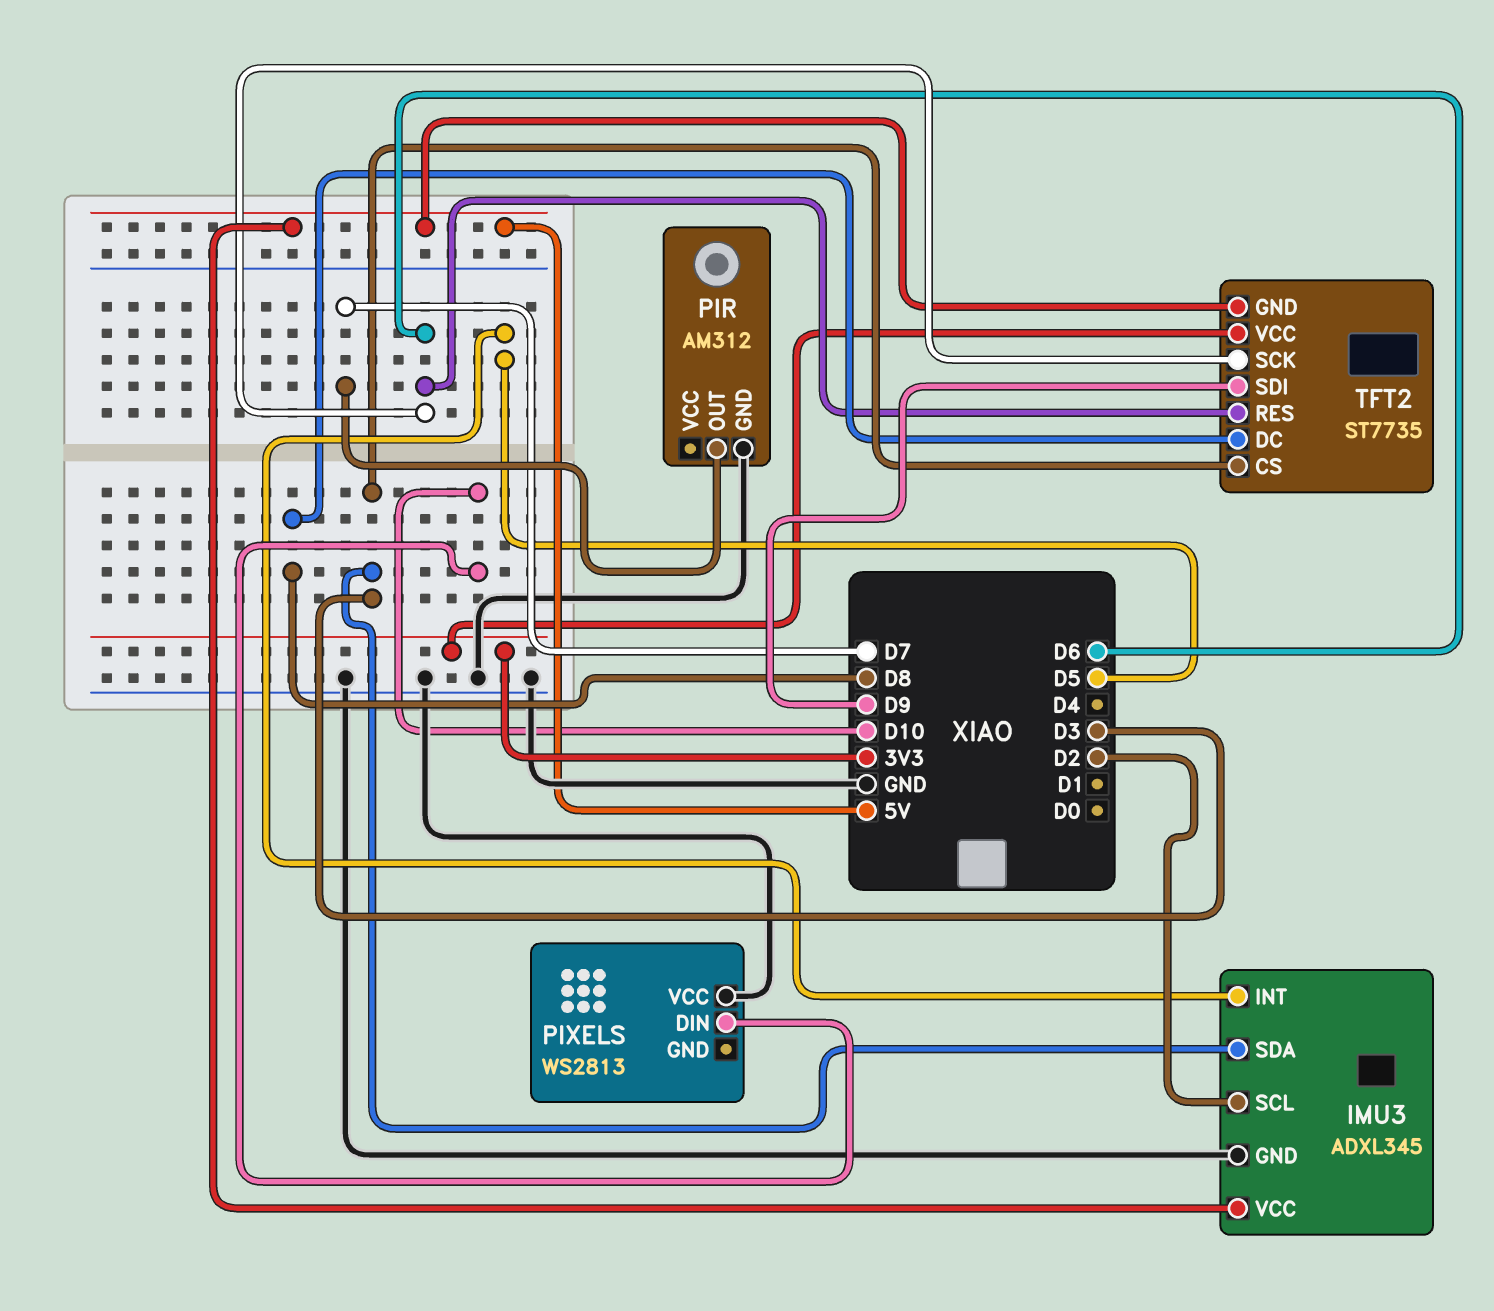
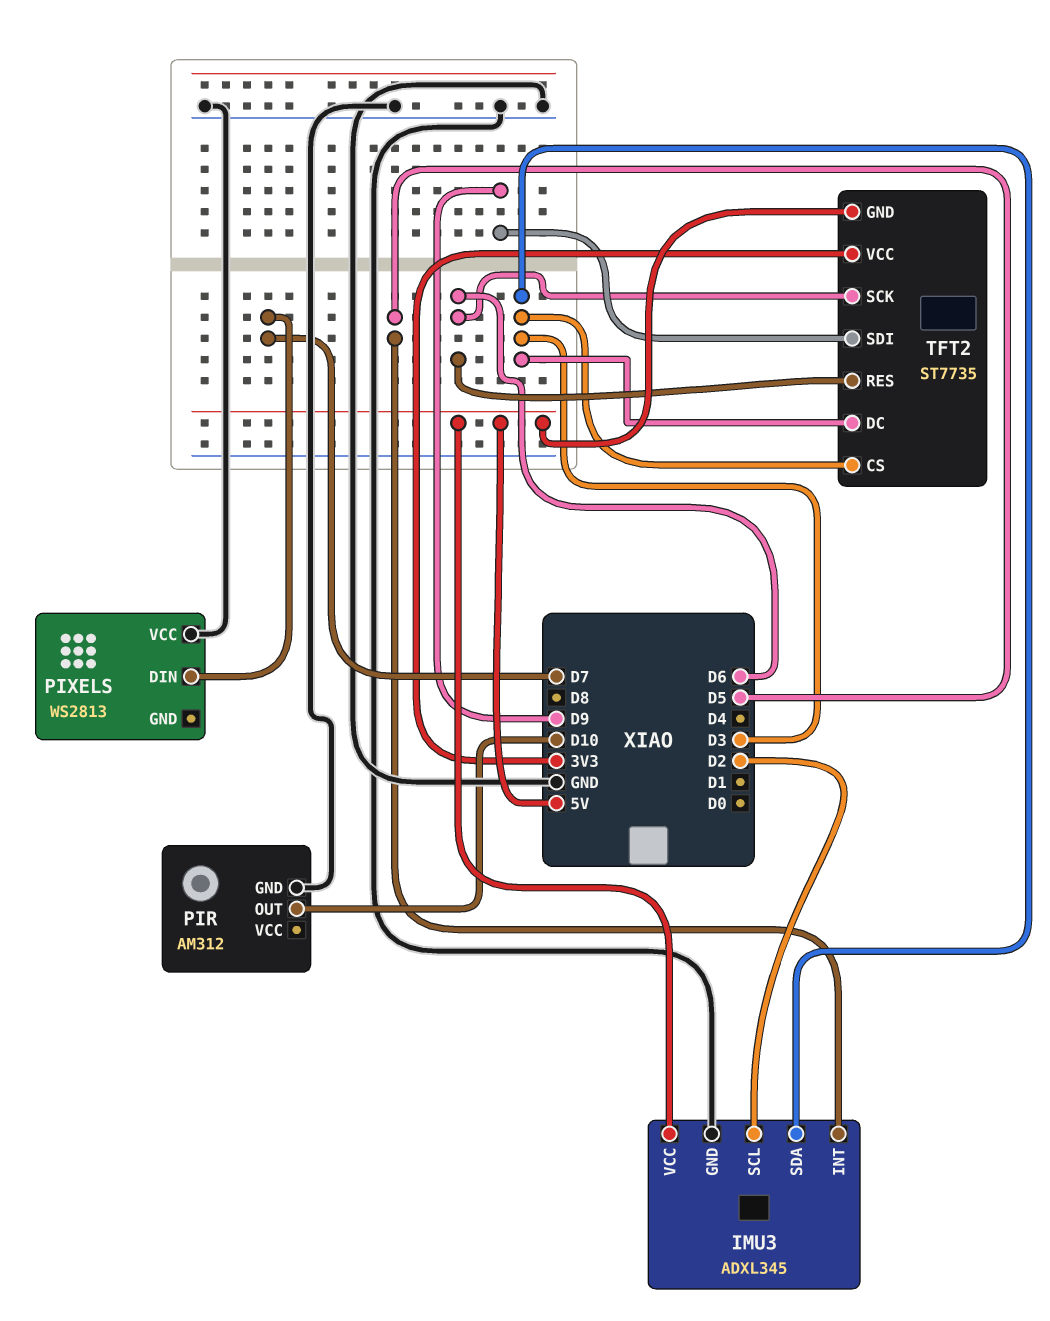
PIR pin OUT: D7 -> D10
PIXELS pin DIN: D10 -> D7
TFT2 pin DC: D8 -> D3

